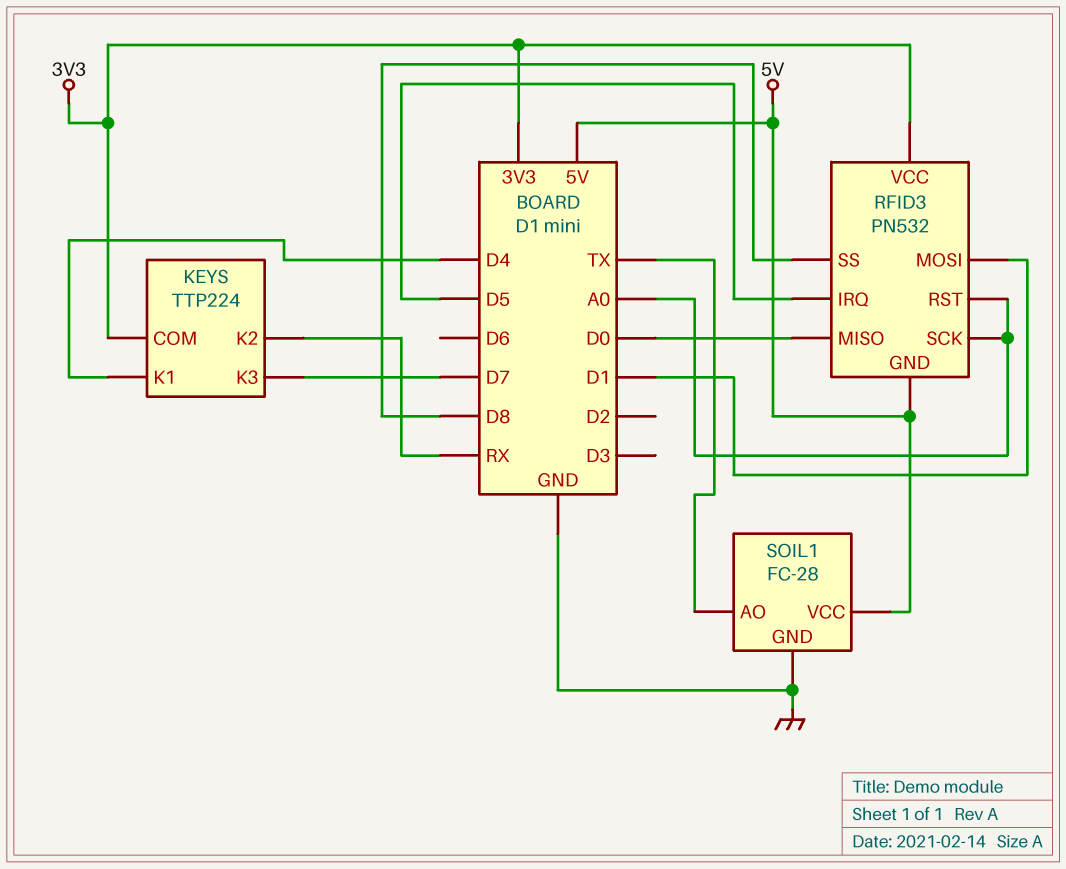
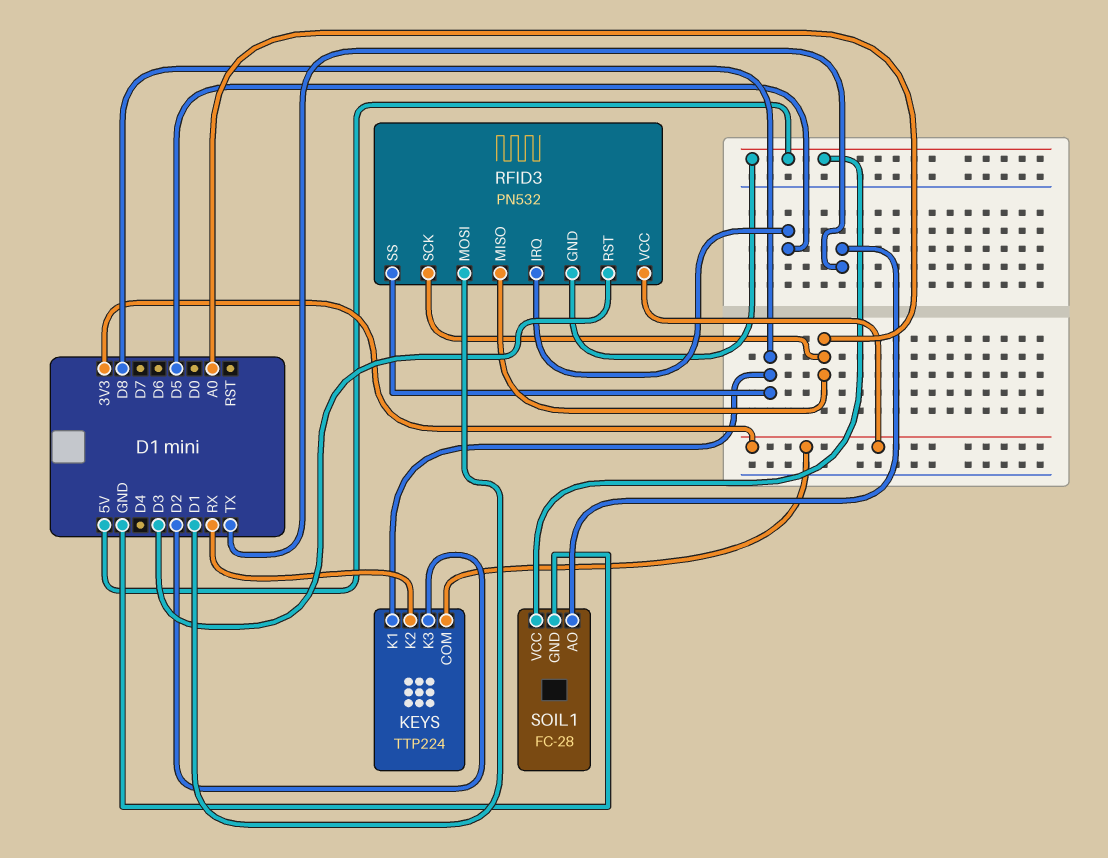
KEYS pin K1: D4 -> D8
KEYS pin K3: D7 -> D2
RFID3 pin MISO: D0 -> A0
RFID3 pin RST: A0 -> D3

